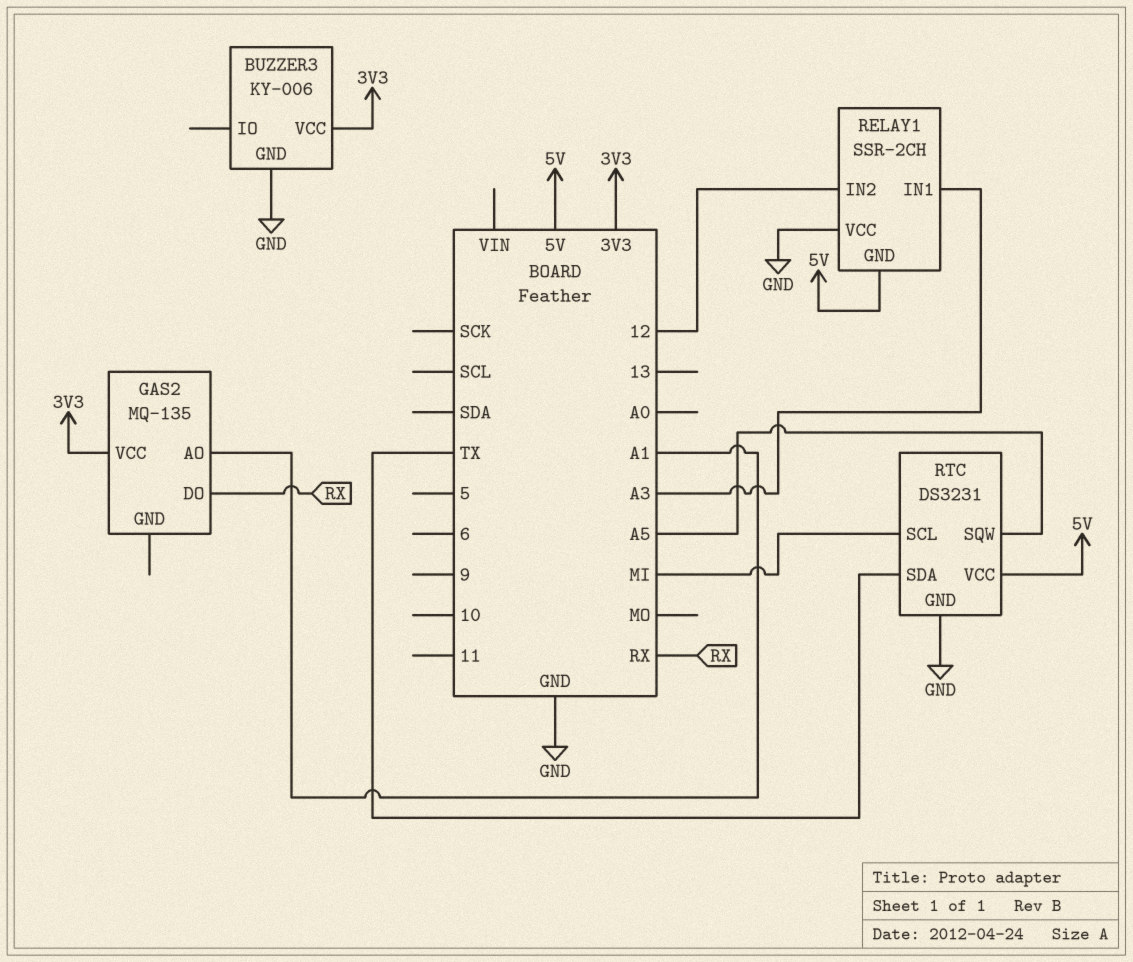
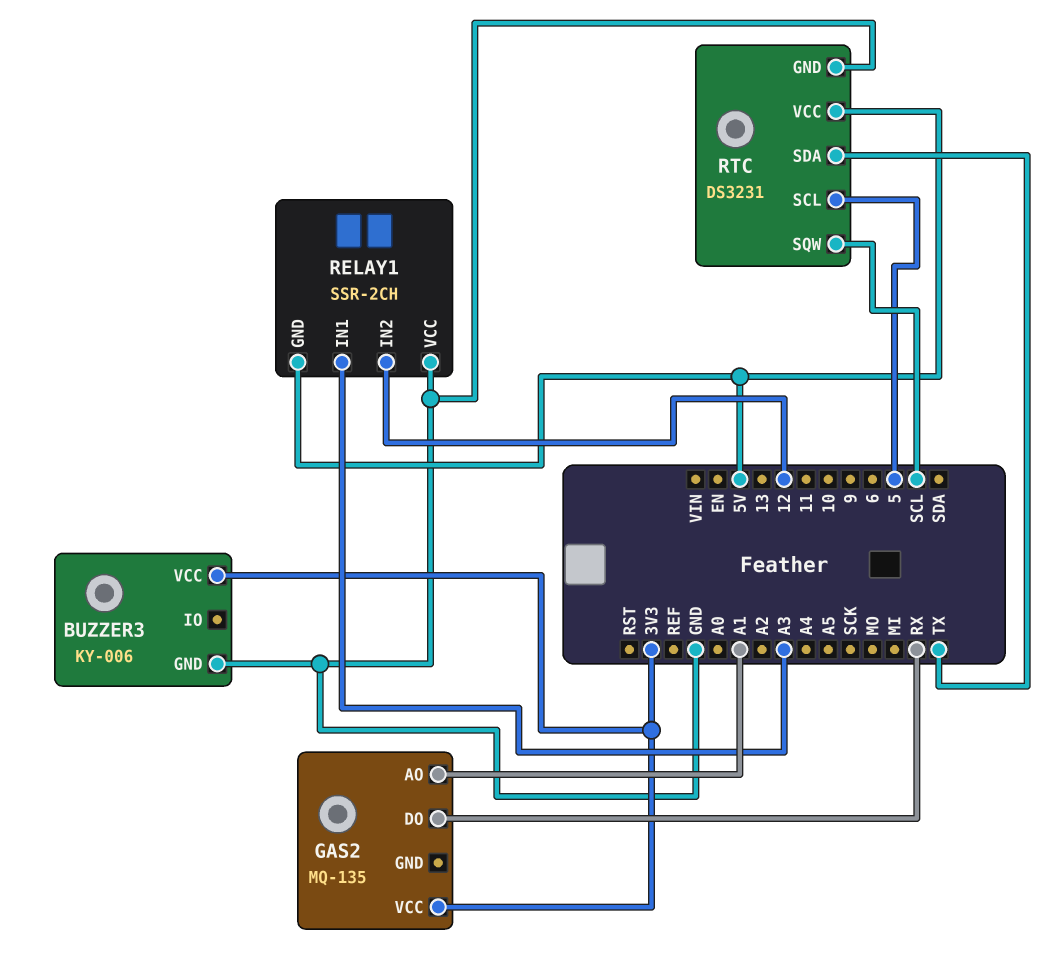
RTC pin SCL: MI -> 5
RTC pin SQW: A5 -> SCL

